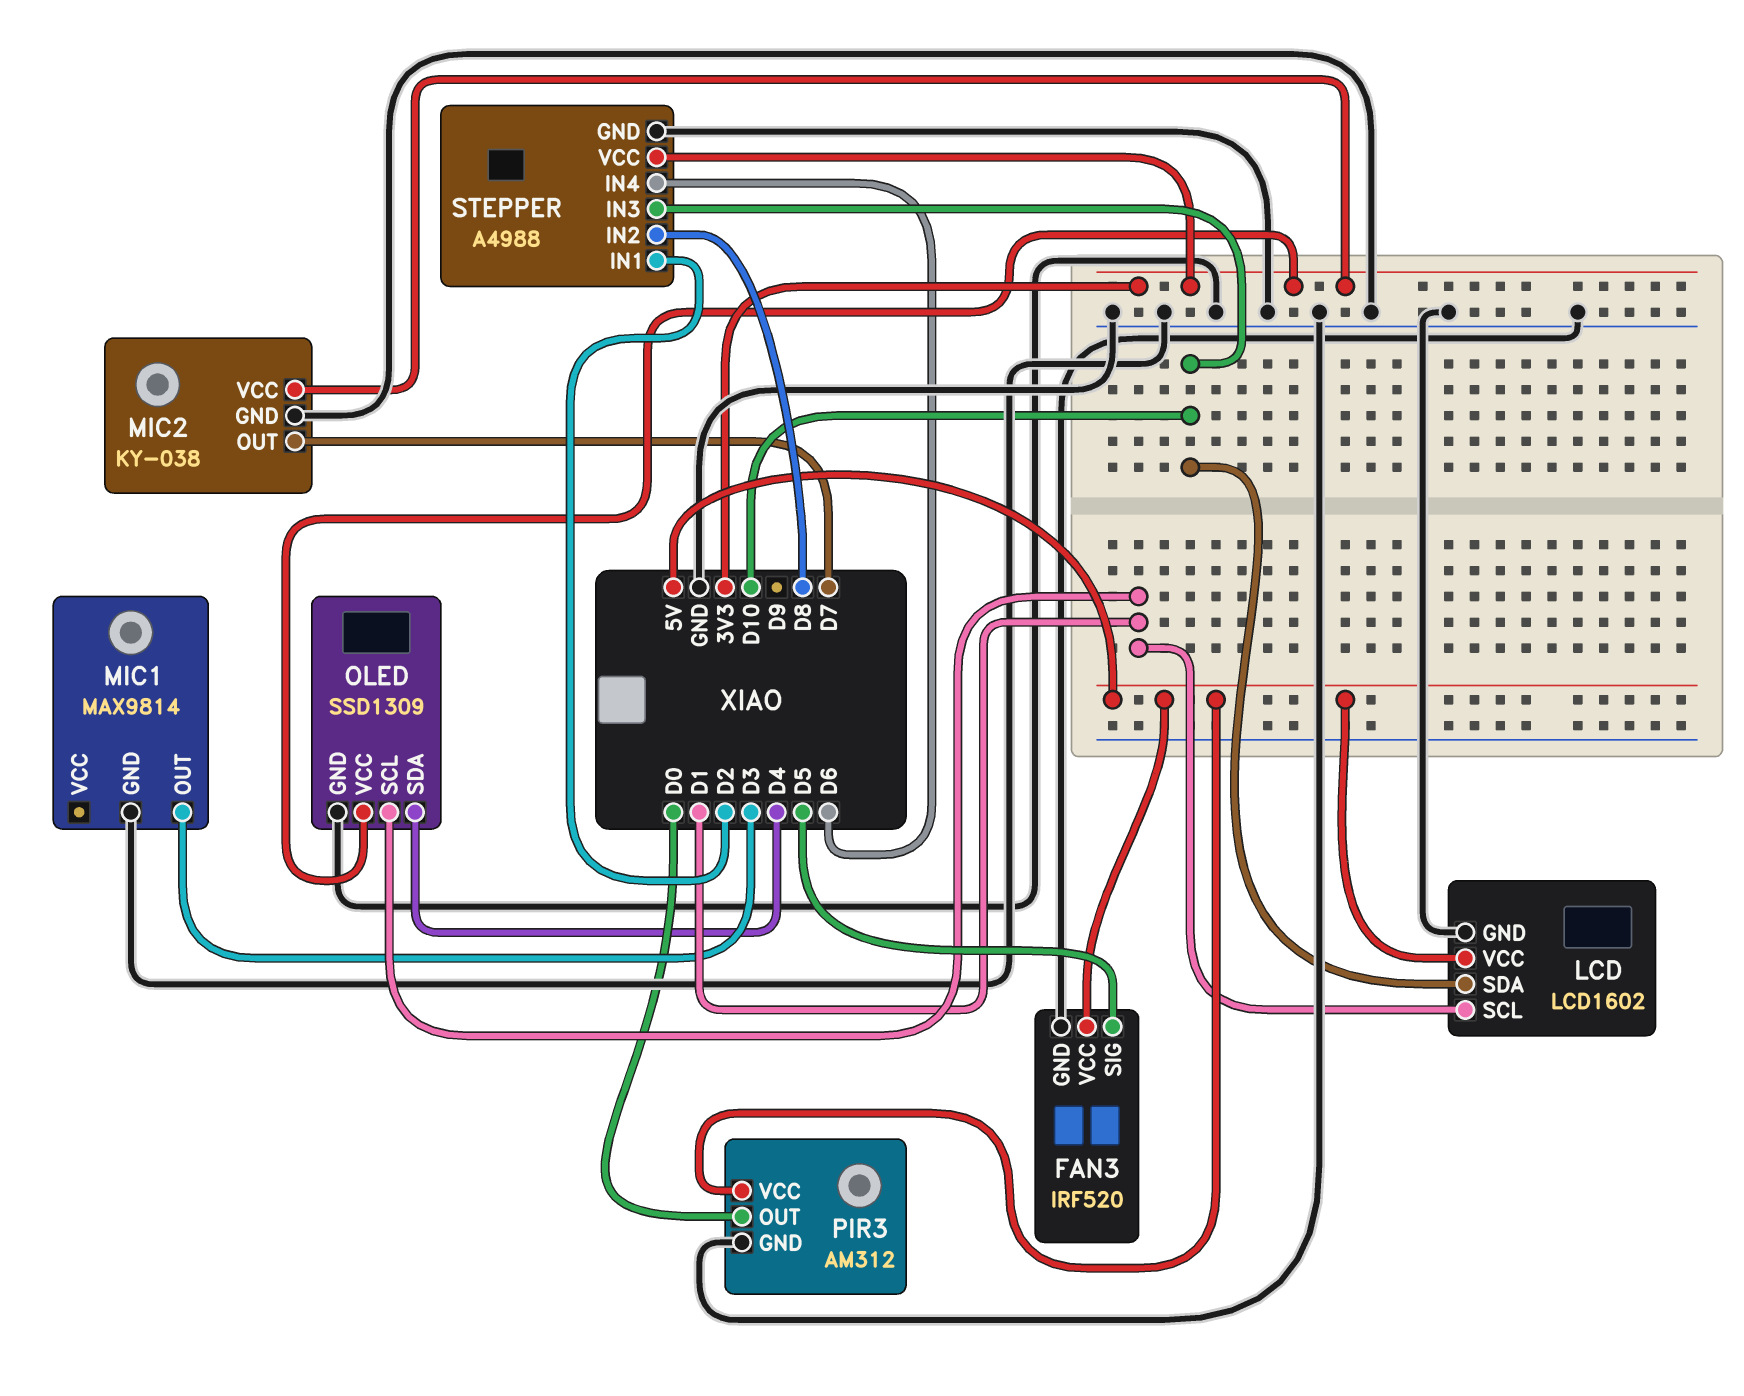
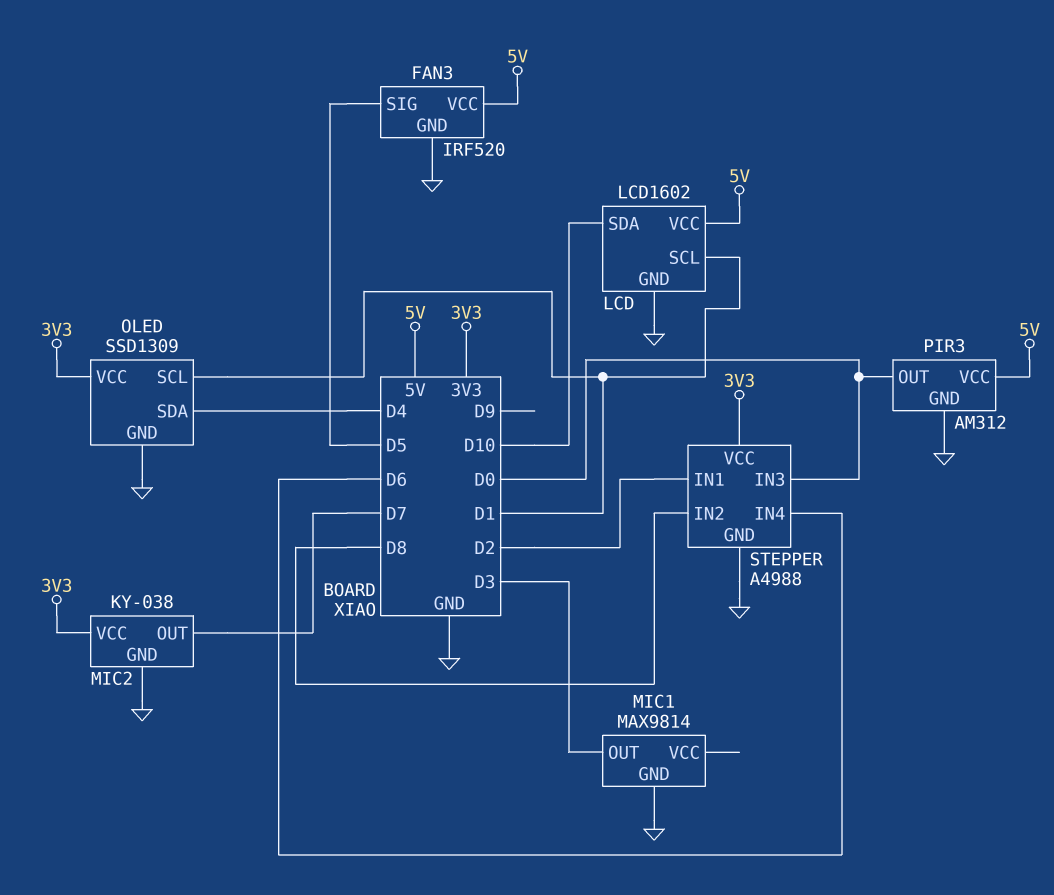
STEPPER pin IN3: D10 -> D0

